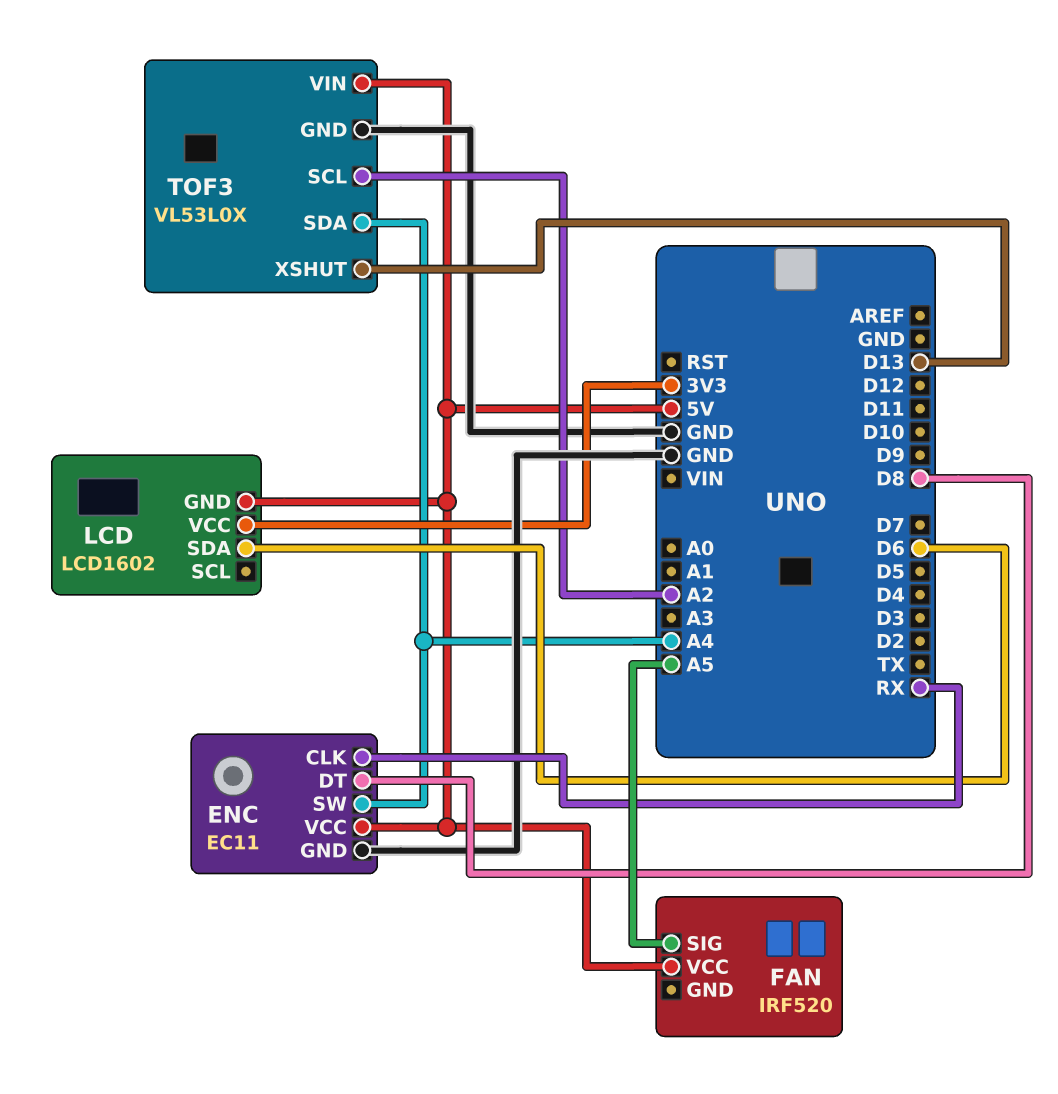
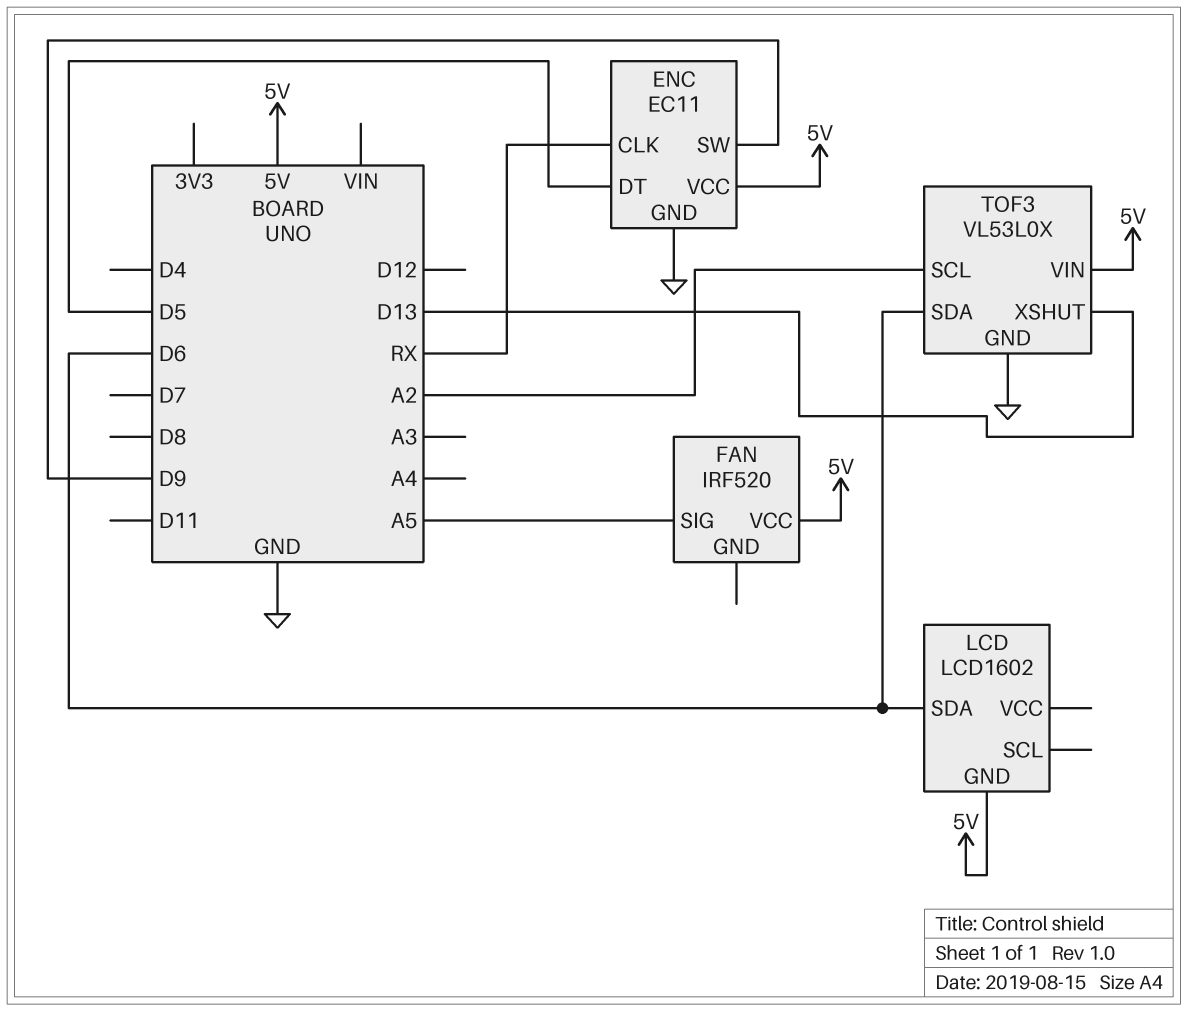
ENC pin DT: D8 -> D5
ENC pin SW: A4 -> D9
LCD pin VCC: 3V3 -> none
TOF3 pin SDA: A4 -> D6

